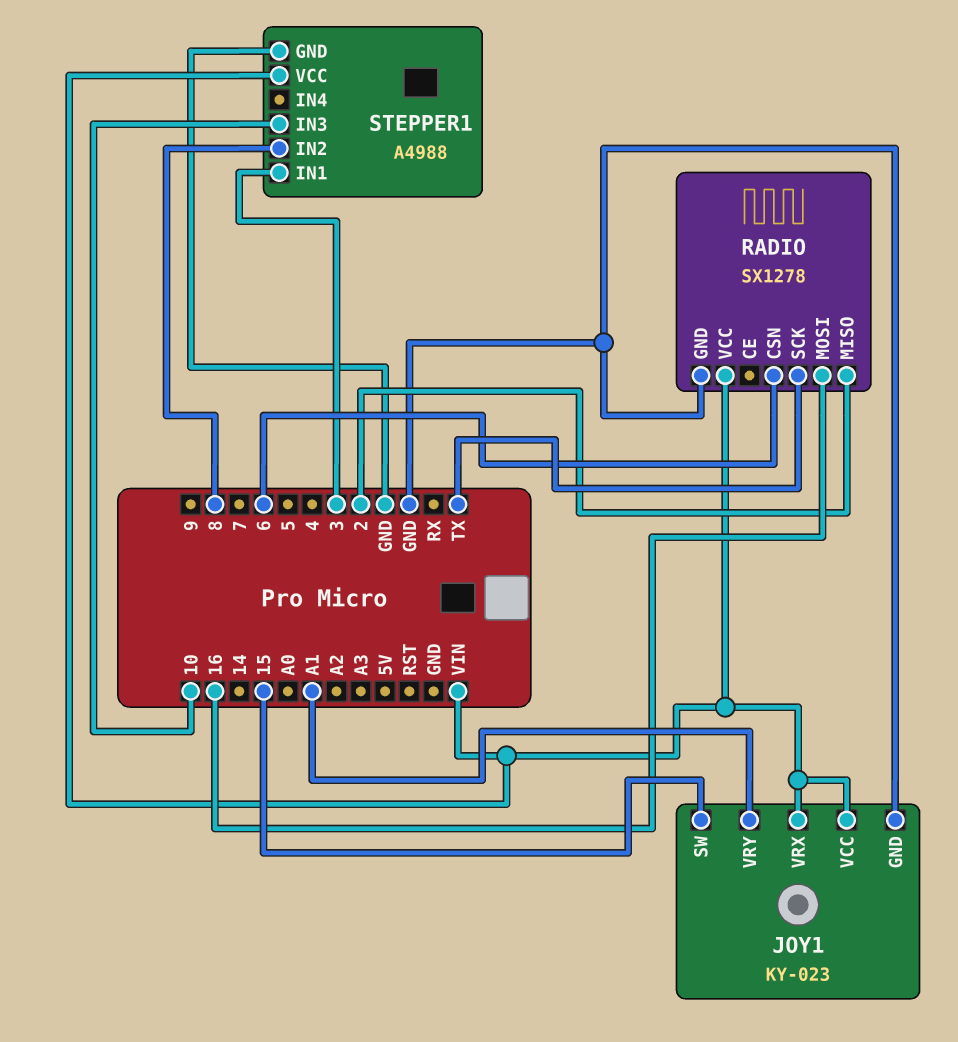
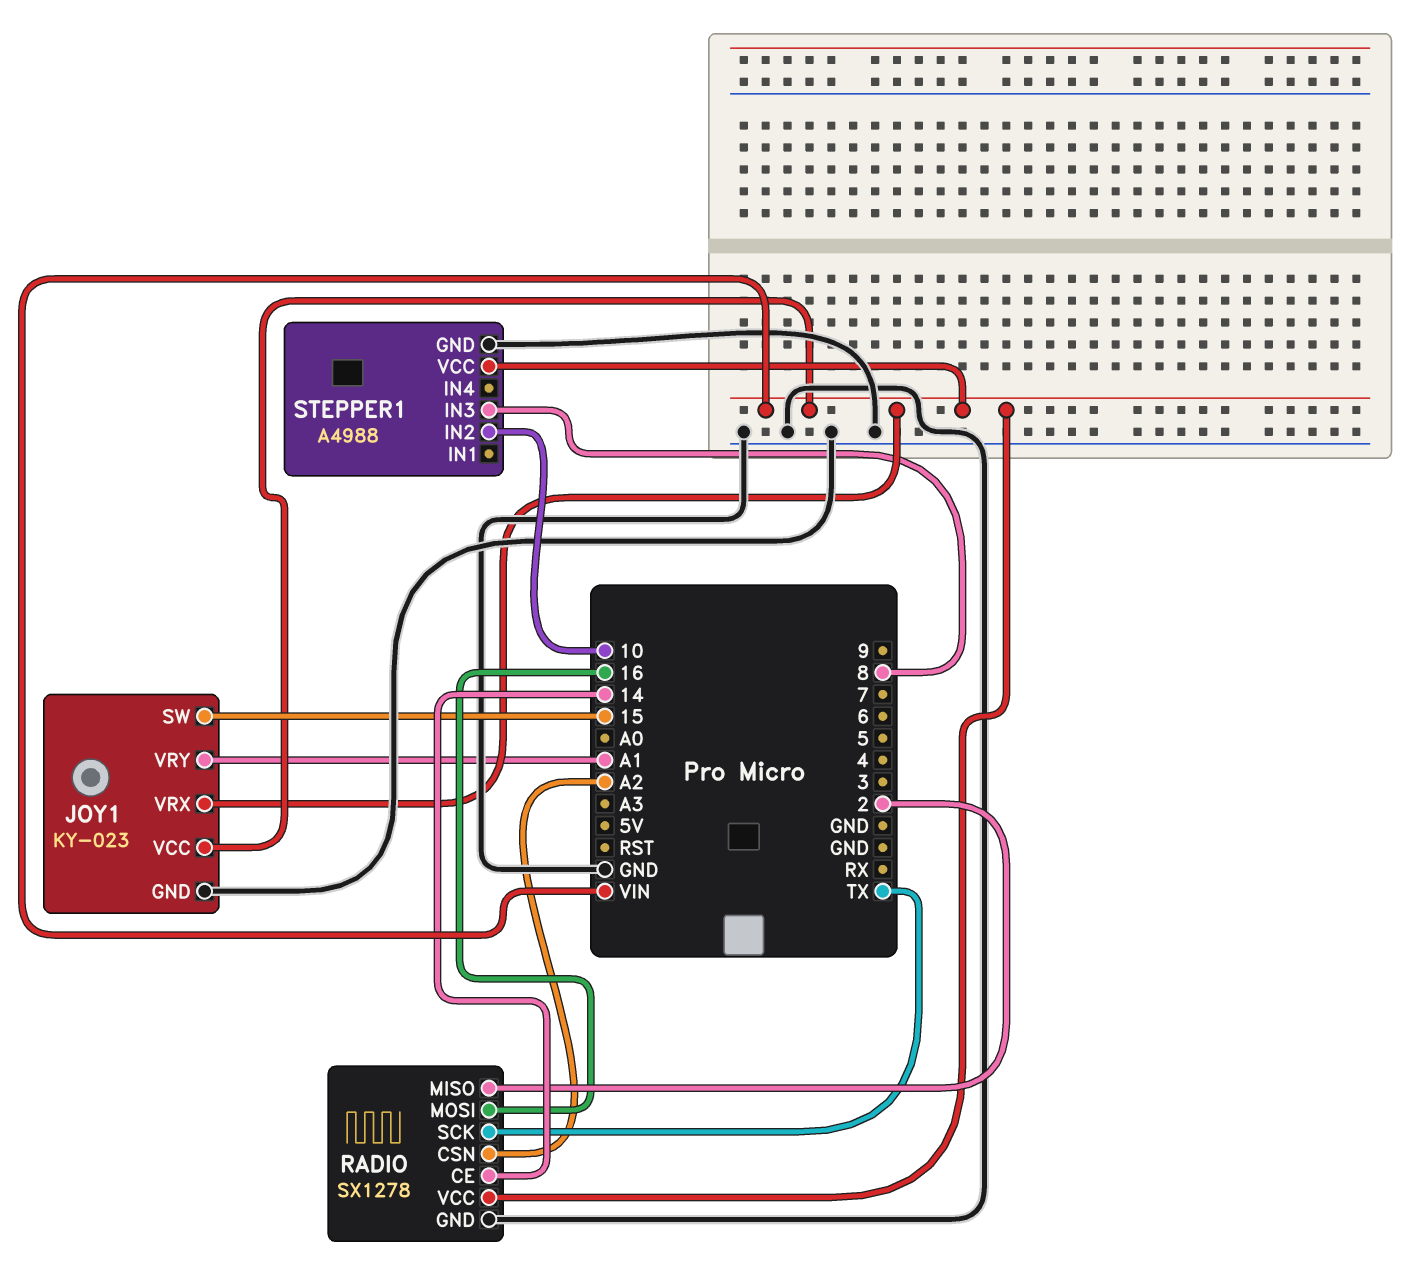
RADIO pin CE: none -> 14
RADIO pin CSN: 6 -> A2
STEPPER1 pin IN1: 3 -> none
STEPPER1 pin IN2: 8 -> 10
STEPPER1 pin IN3: 10 -> 8

